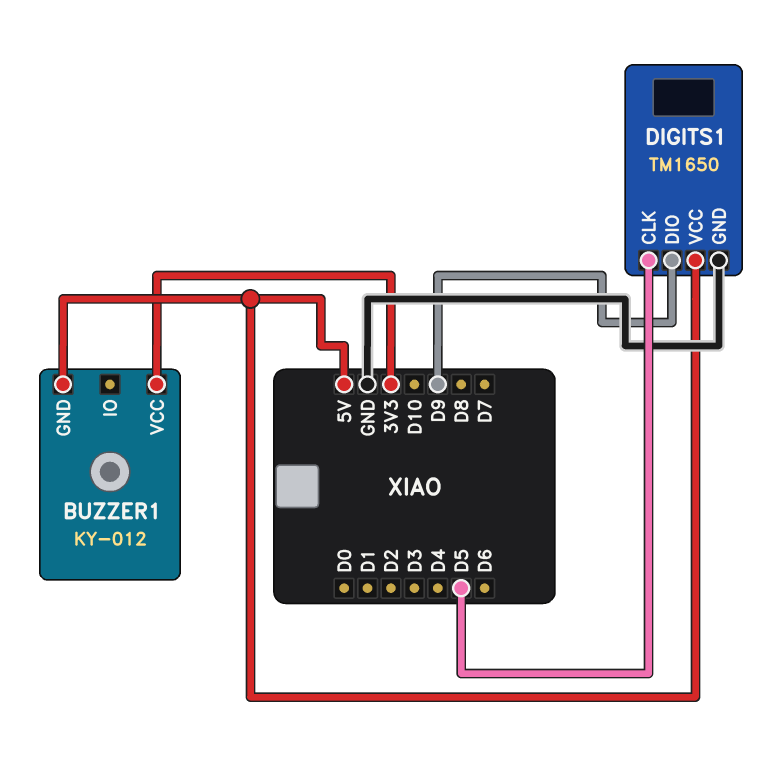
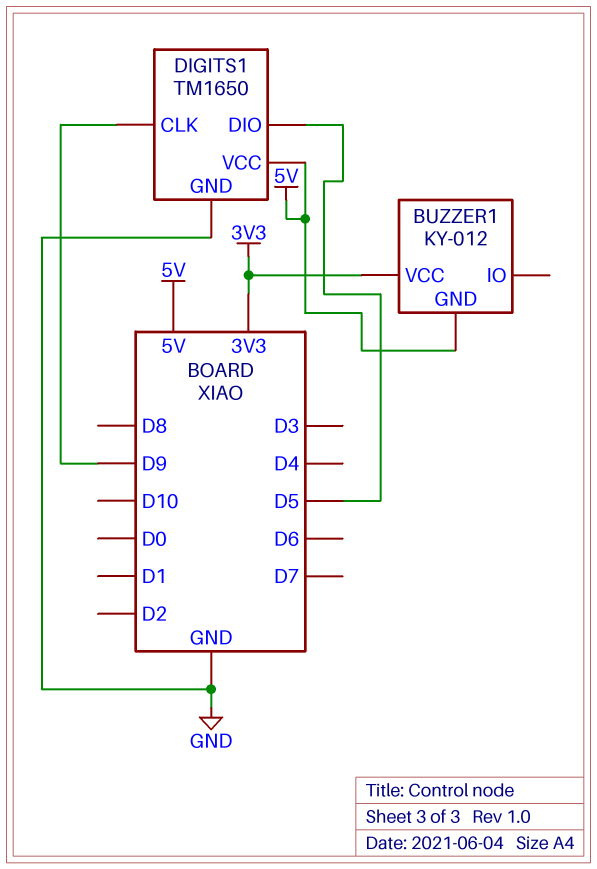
DIGITS1 pin CLK: D5 -> D9
DIGITS1 pin DIO: D9 -> D5

